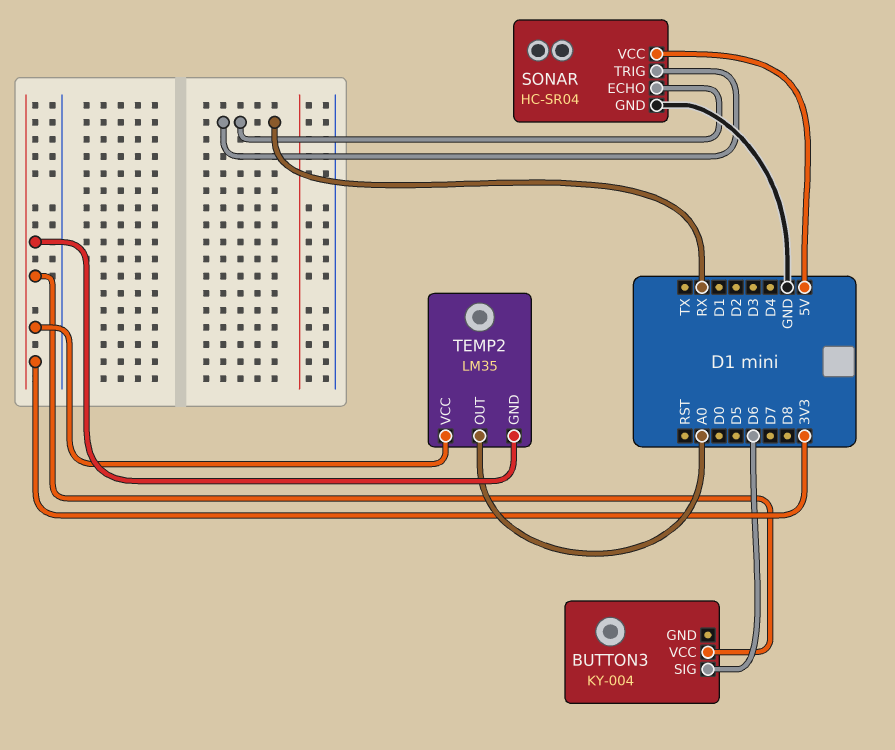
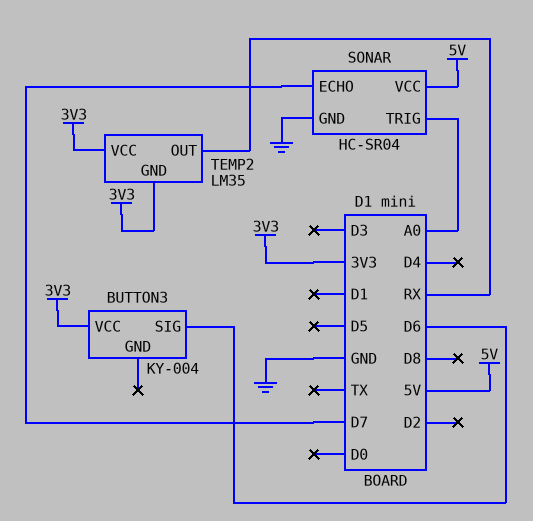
SONAR pin ECHO: RX -> D7
SONAR pin TRIG: RX -> A0
TEMP2 pin OUT: A0 -> RX

